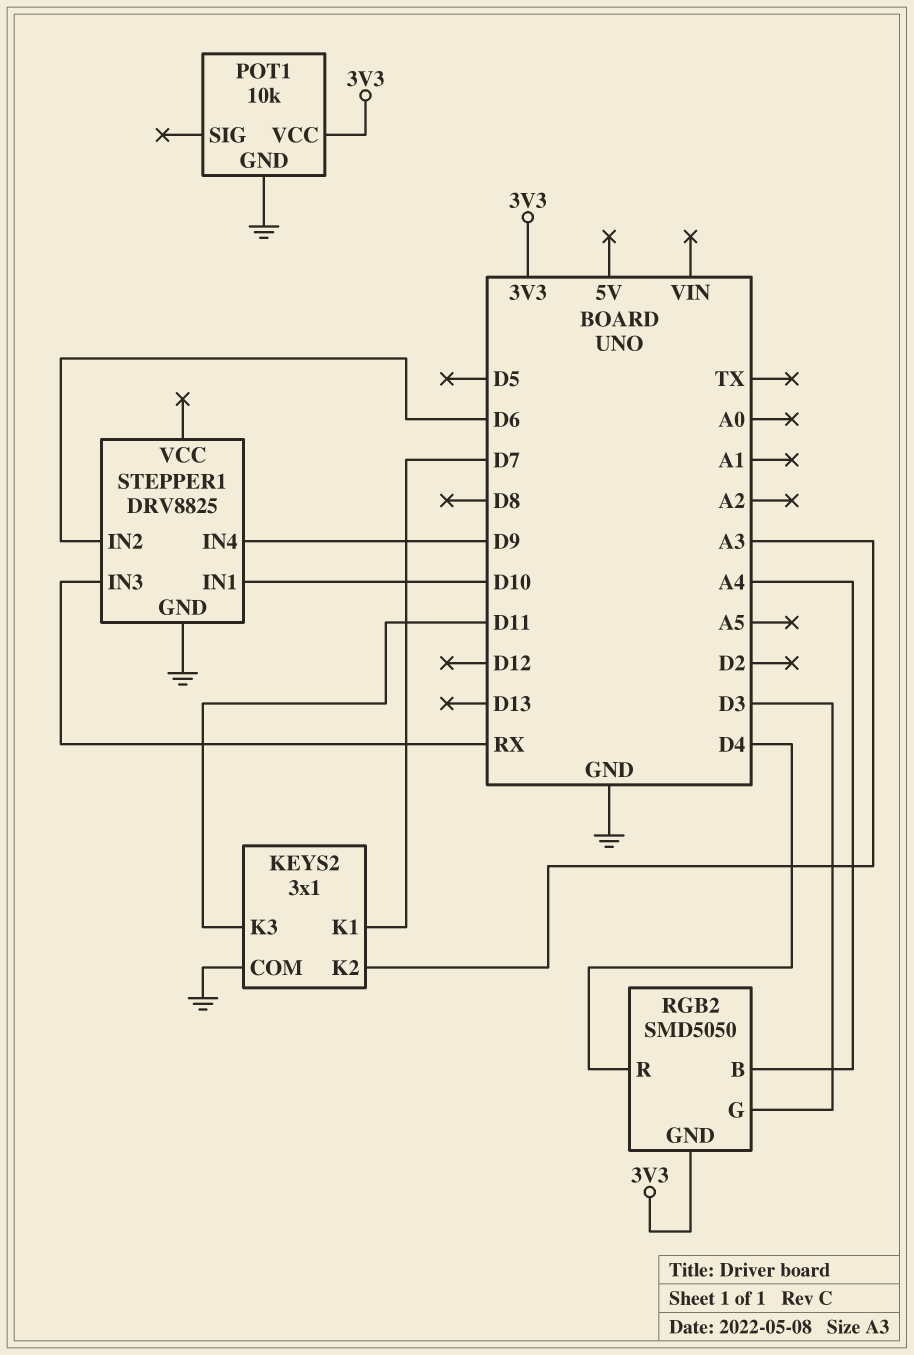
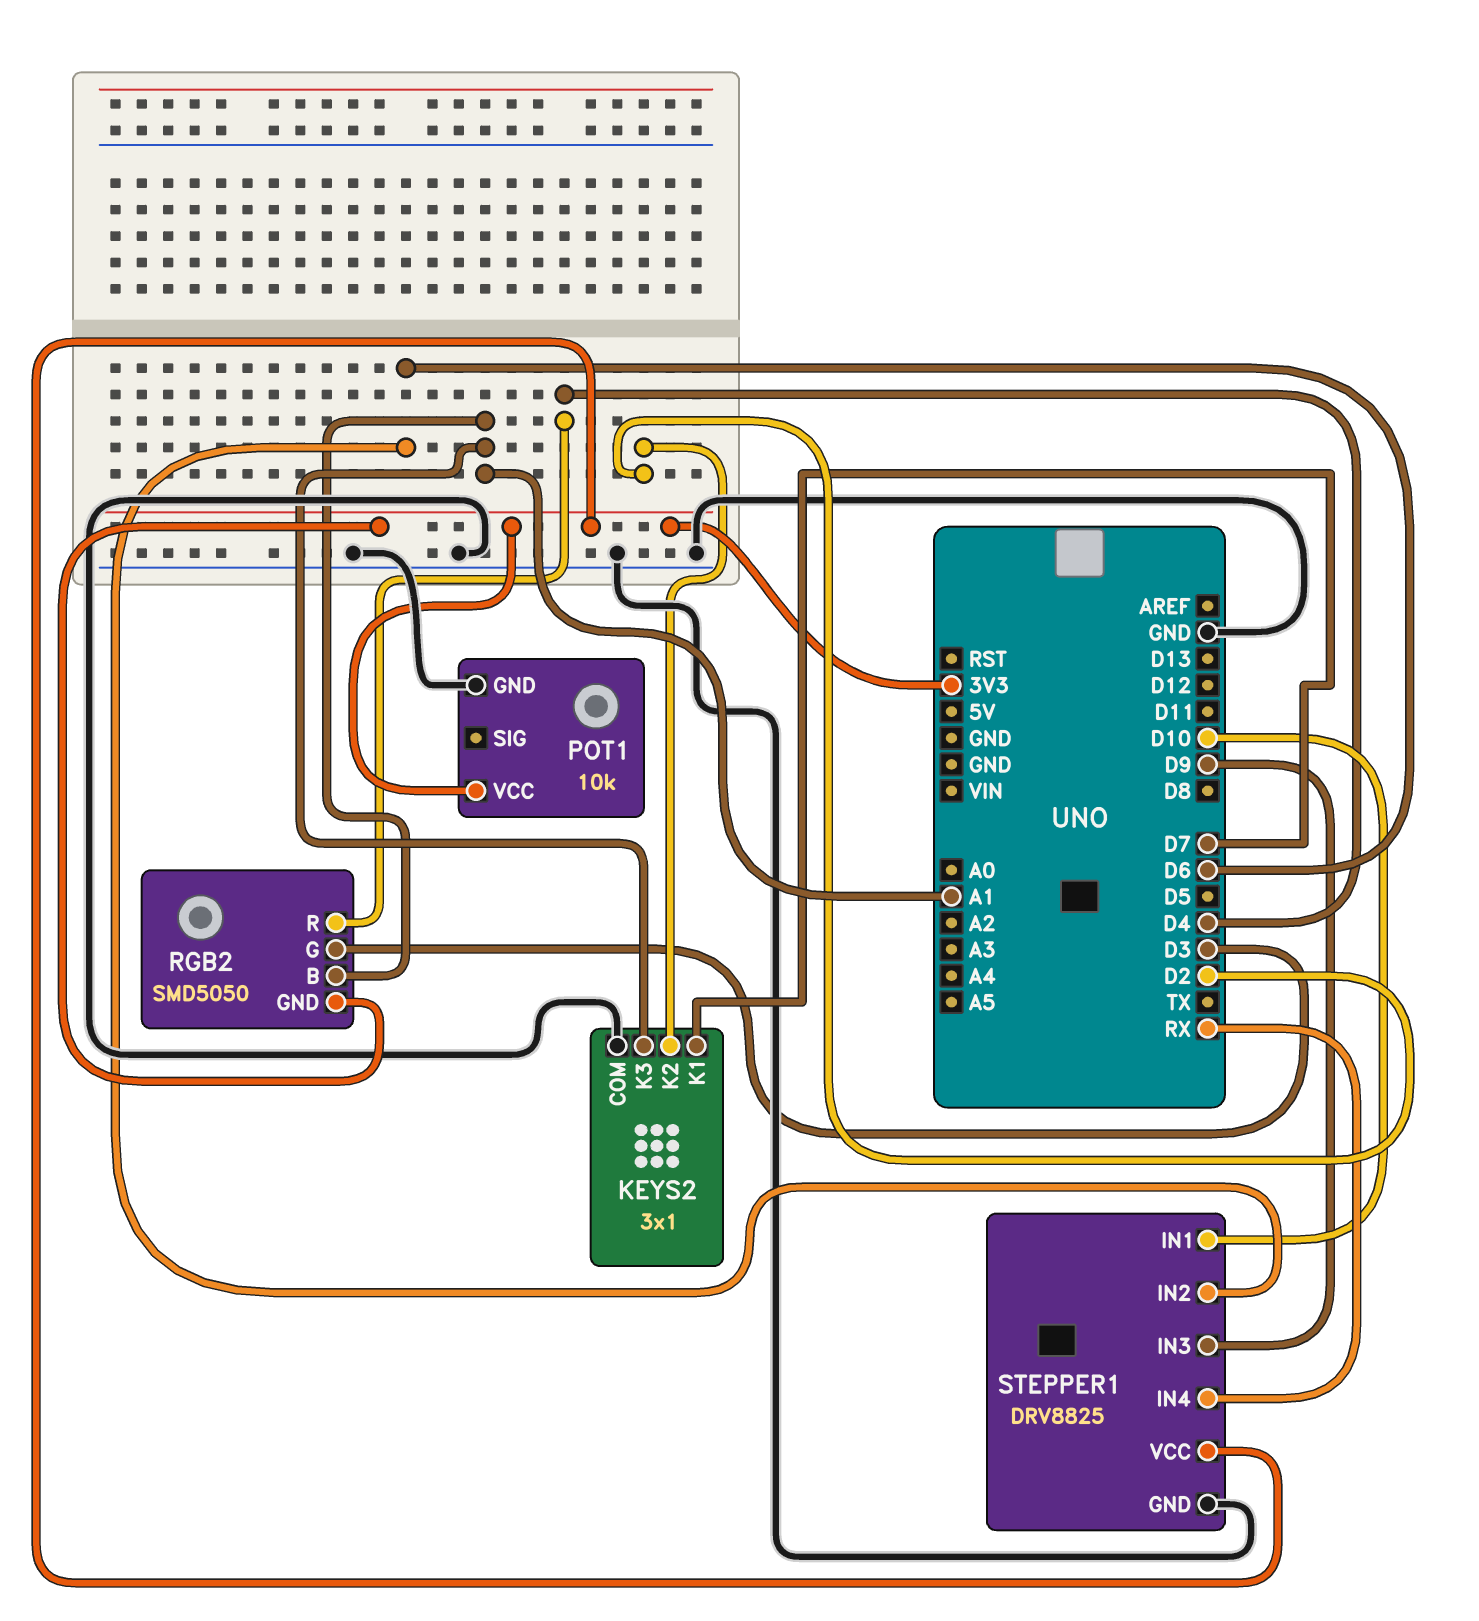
KEYS2 pin K2: A3 -> D2
KEYS2 pin K3: D11 -> A1
RGB2 pin B: A4 -> A1
STEPPER1 pin IN3: RX -> D9
STEPPER1 pin IN4: D9 -> RX
STEPPER1 pin VCC: none -> 3V3

